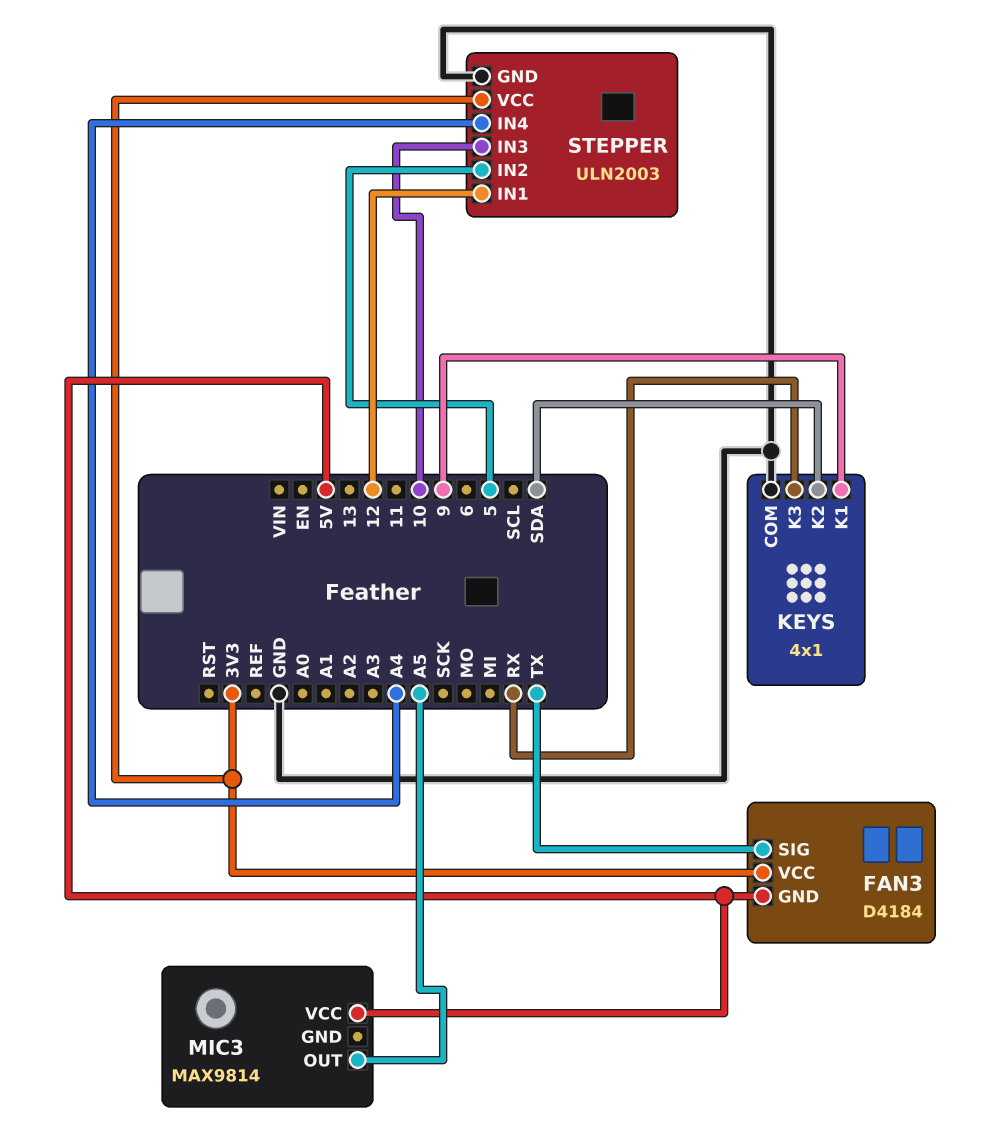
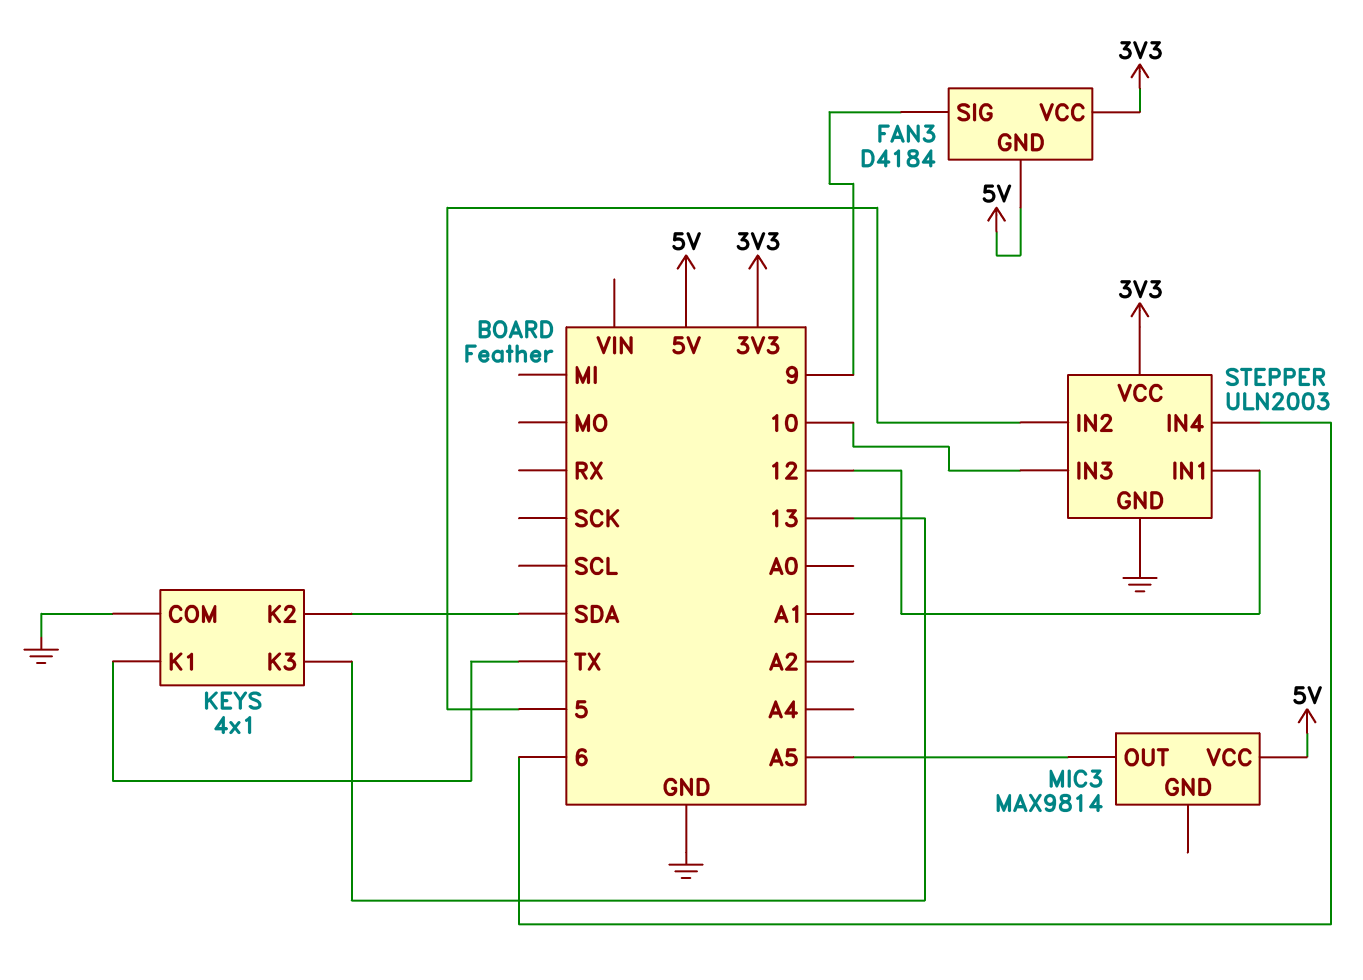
FAN3 pin SIG: TX -> 9
KEYS pin K1: 9 -> TX
KEYS pin K3: RX -> 13
STEPPER pin IN4: A4 -> 6

